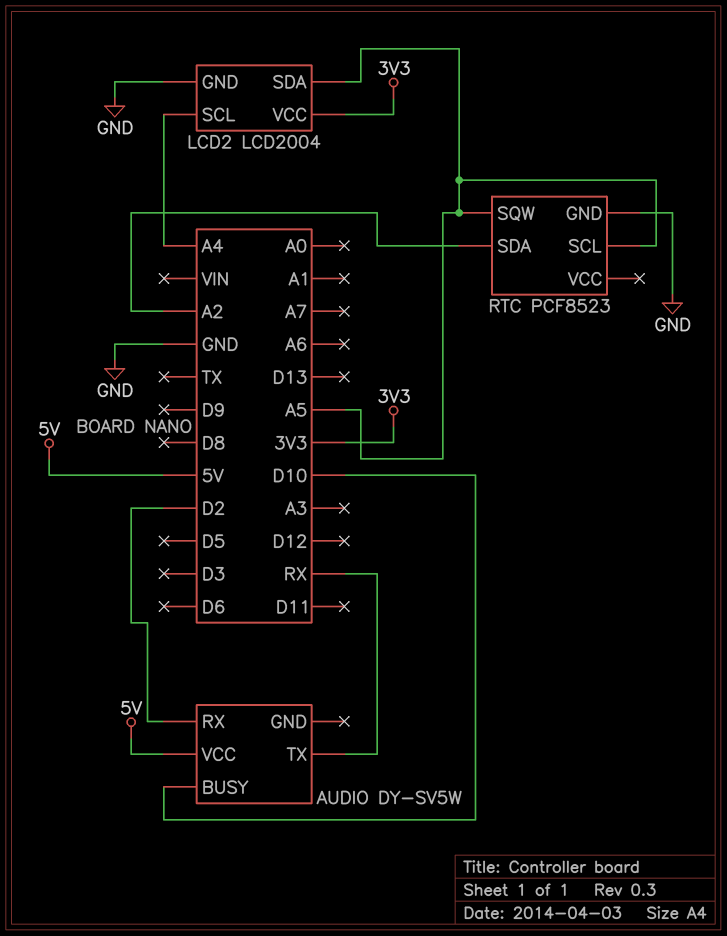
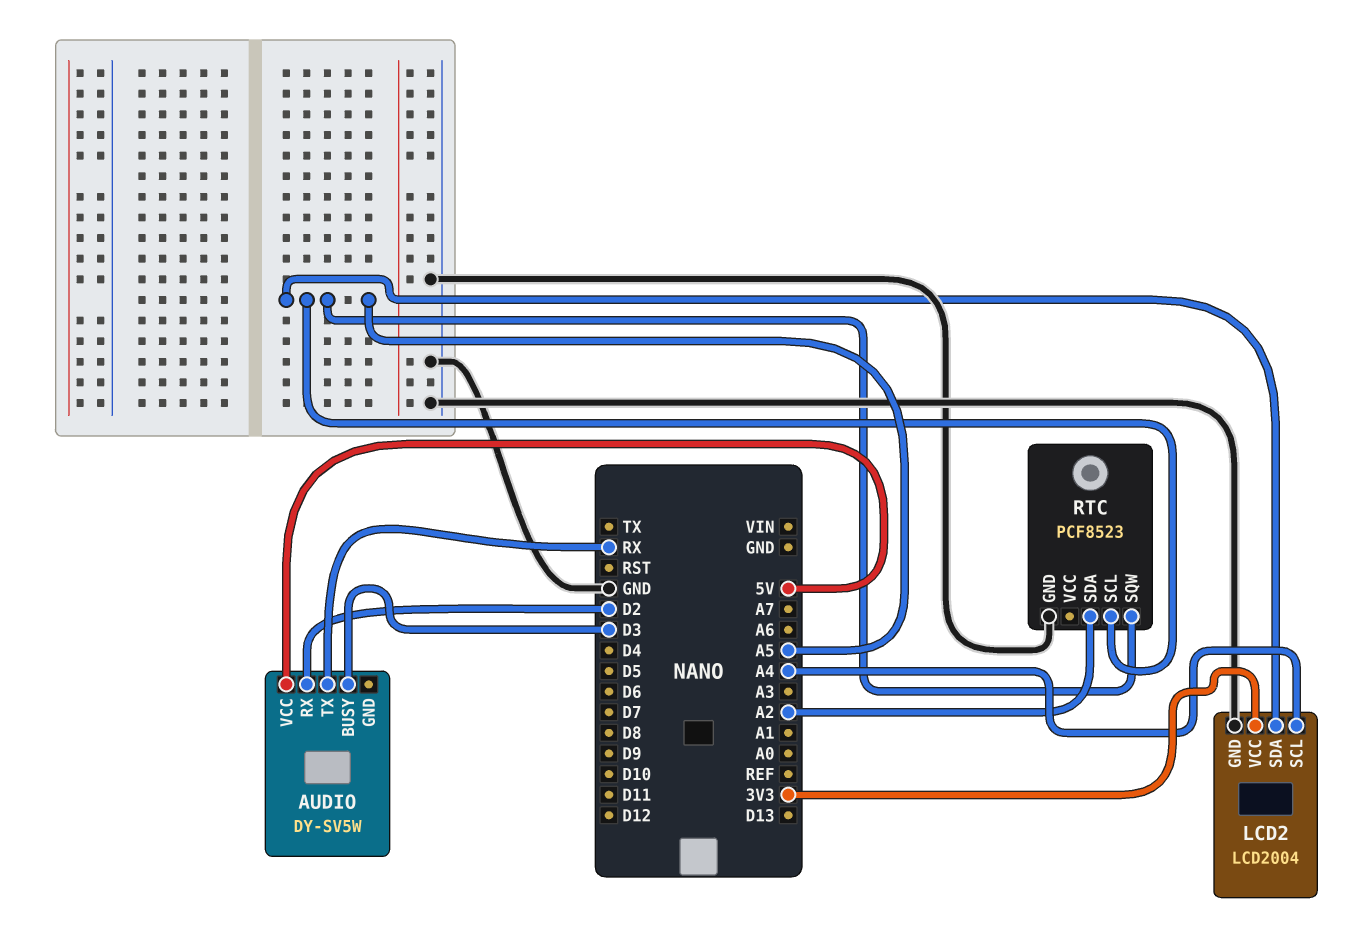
AUDIO pin BUSY: D10 -> D3

